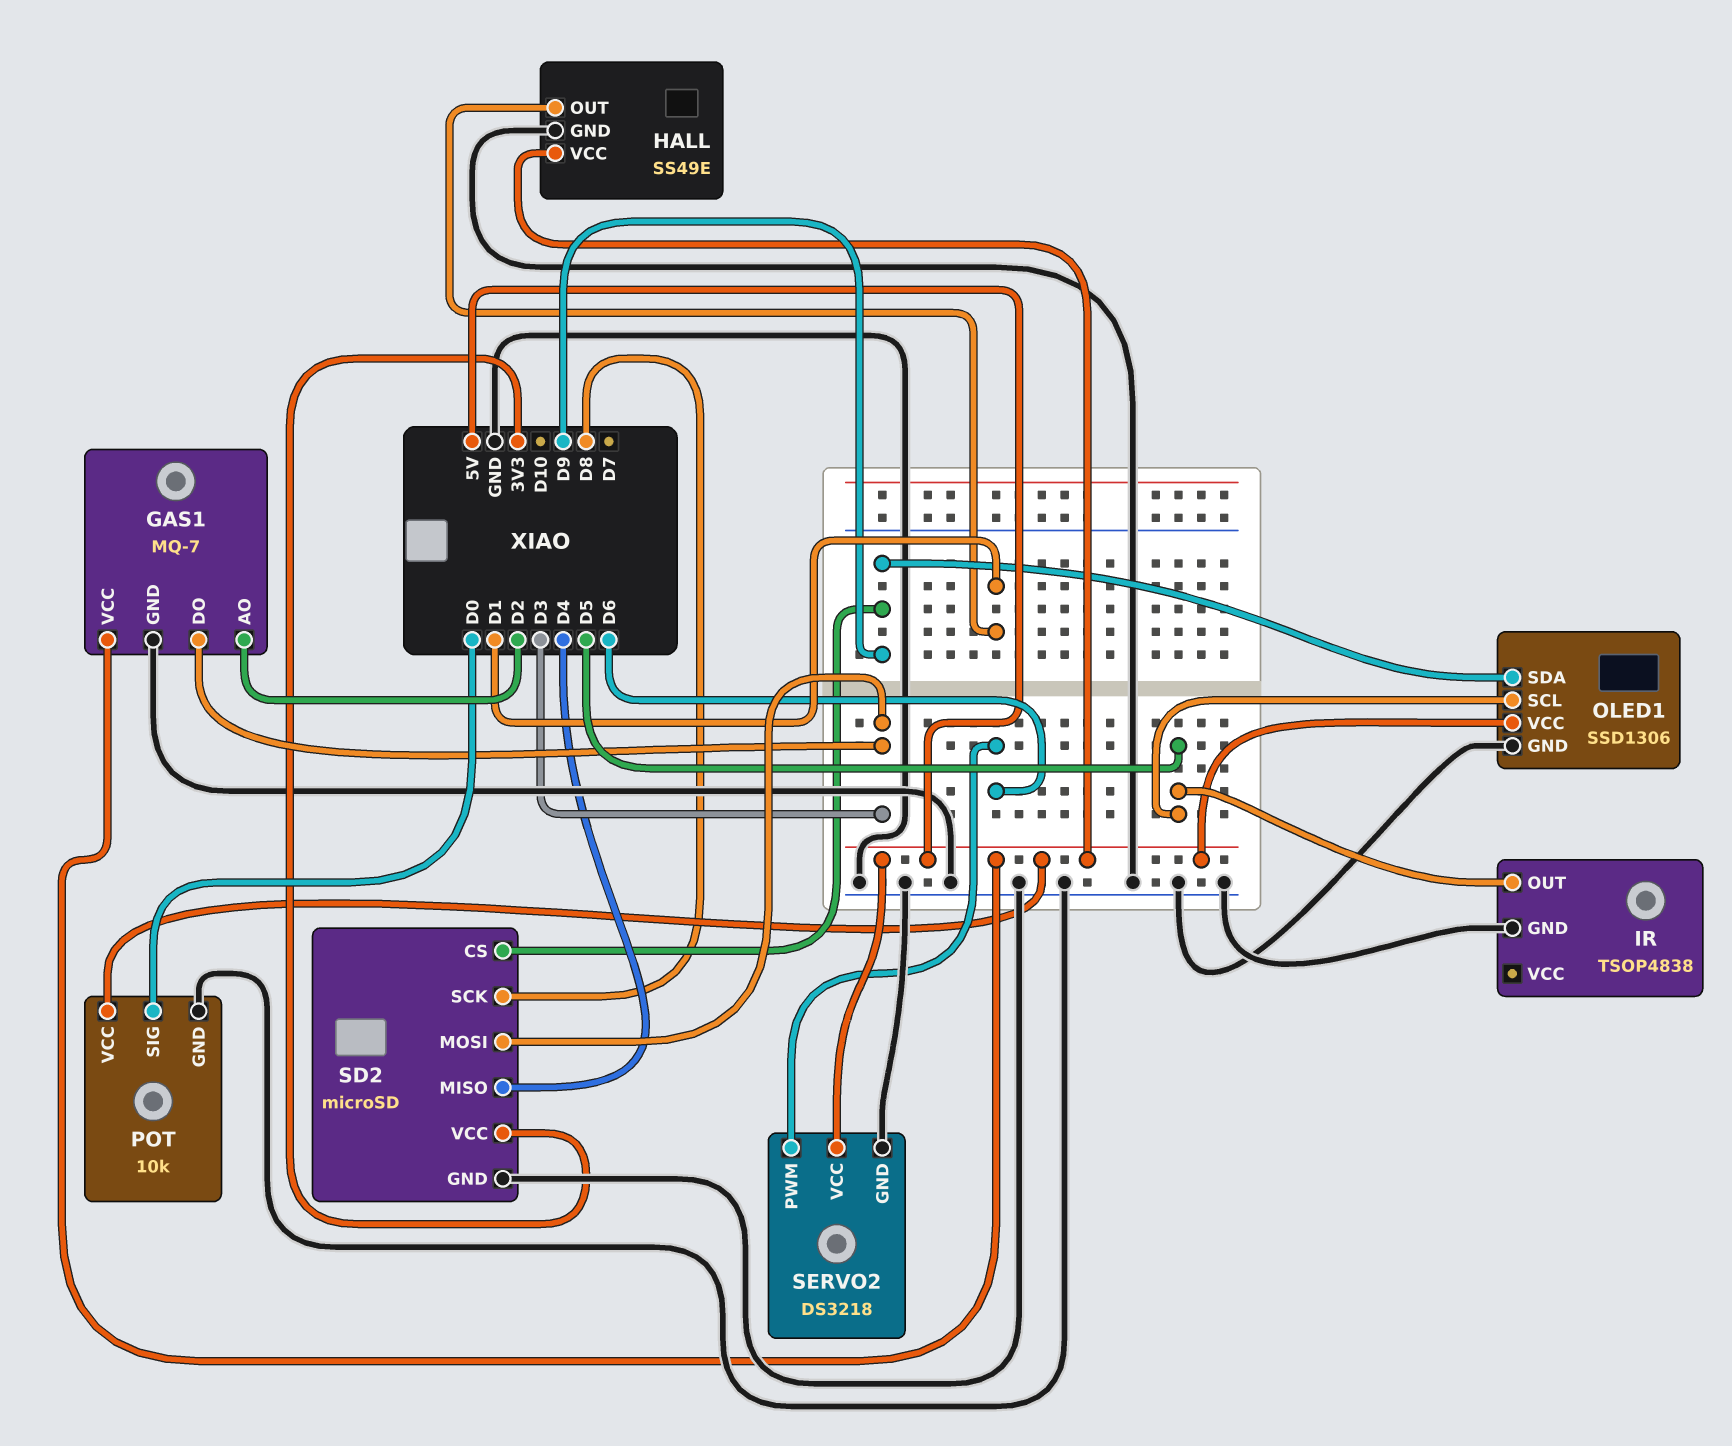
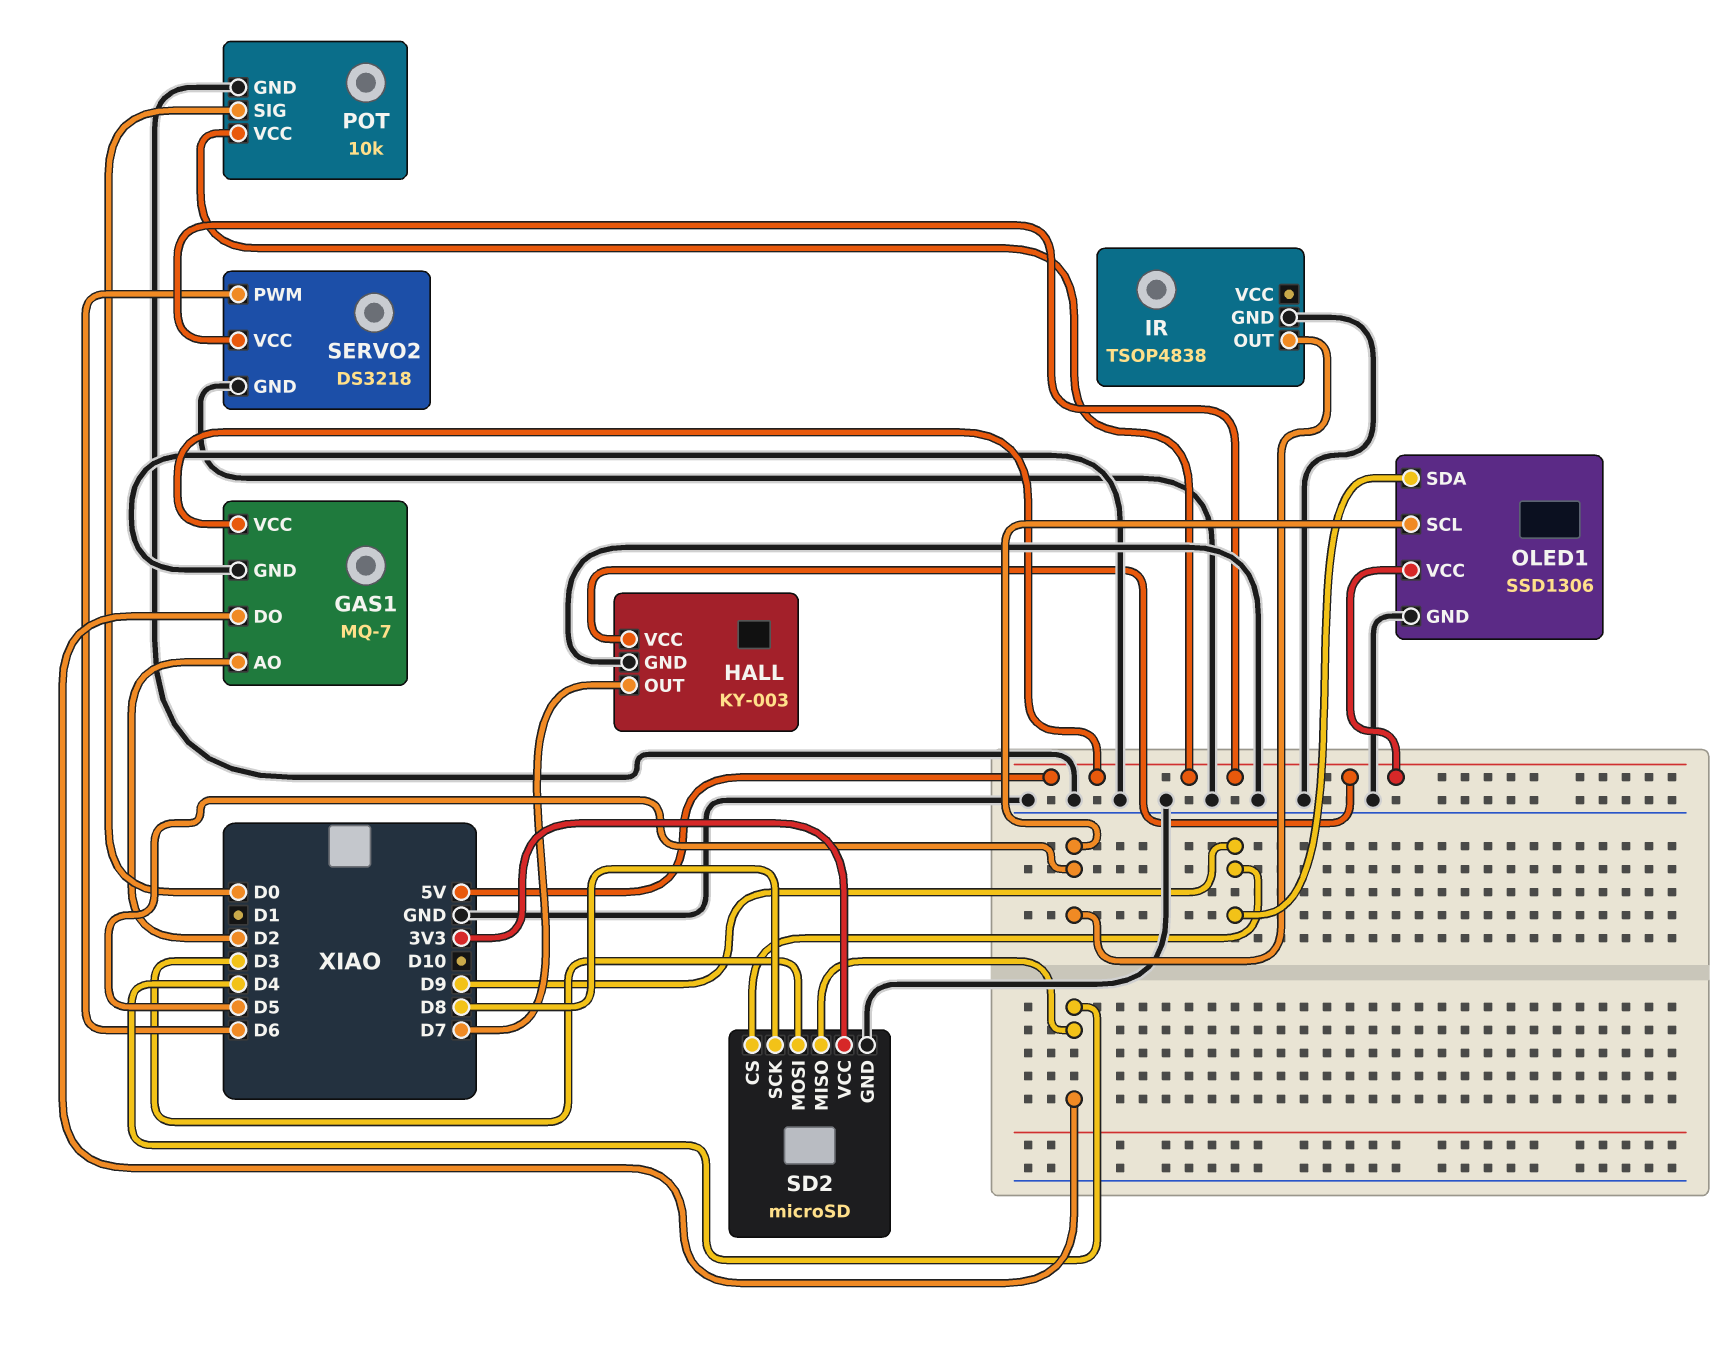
GAS1 pin DO: D3 -> D4
HALL: SS49E -> KY-003
HALL pin OUT: D1 -> D7

